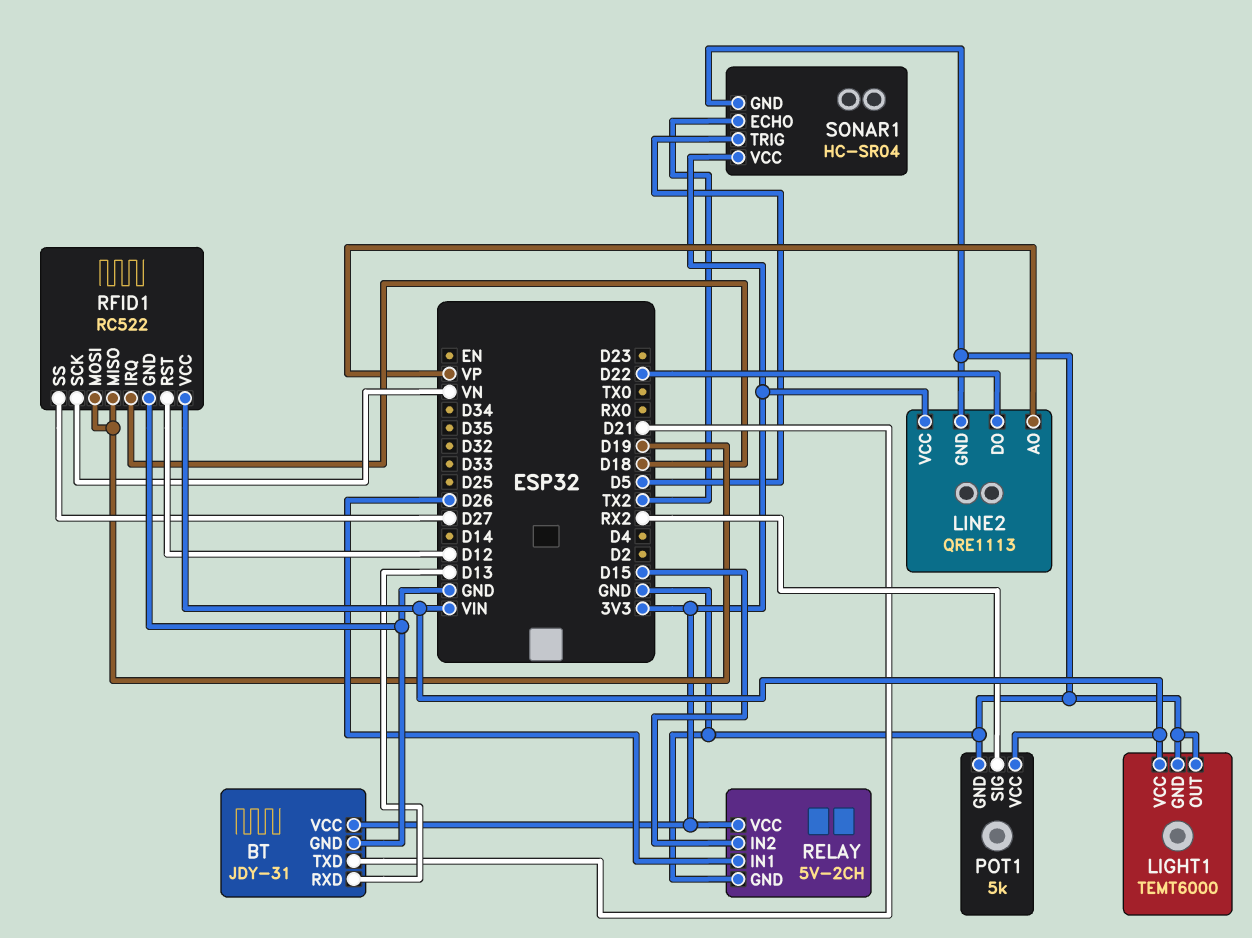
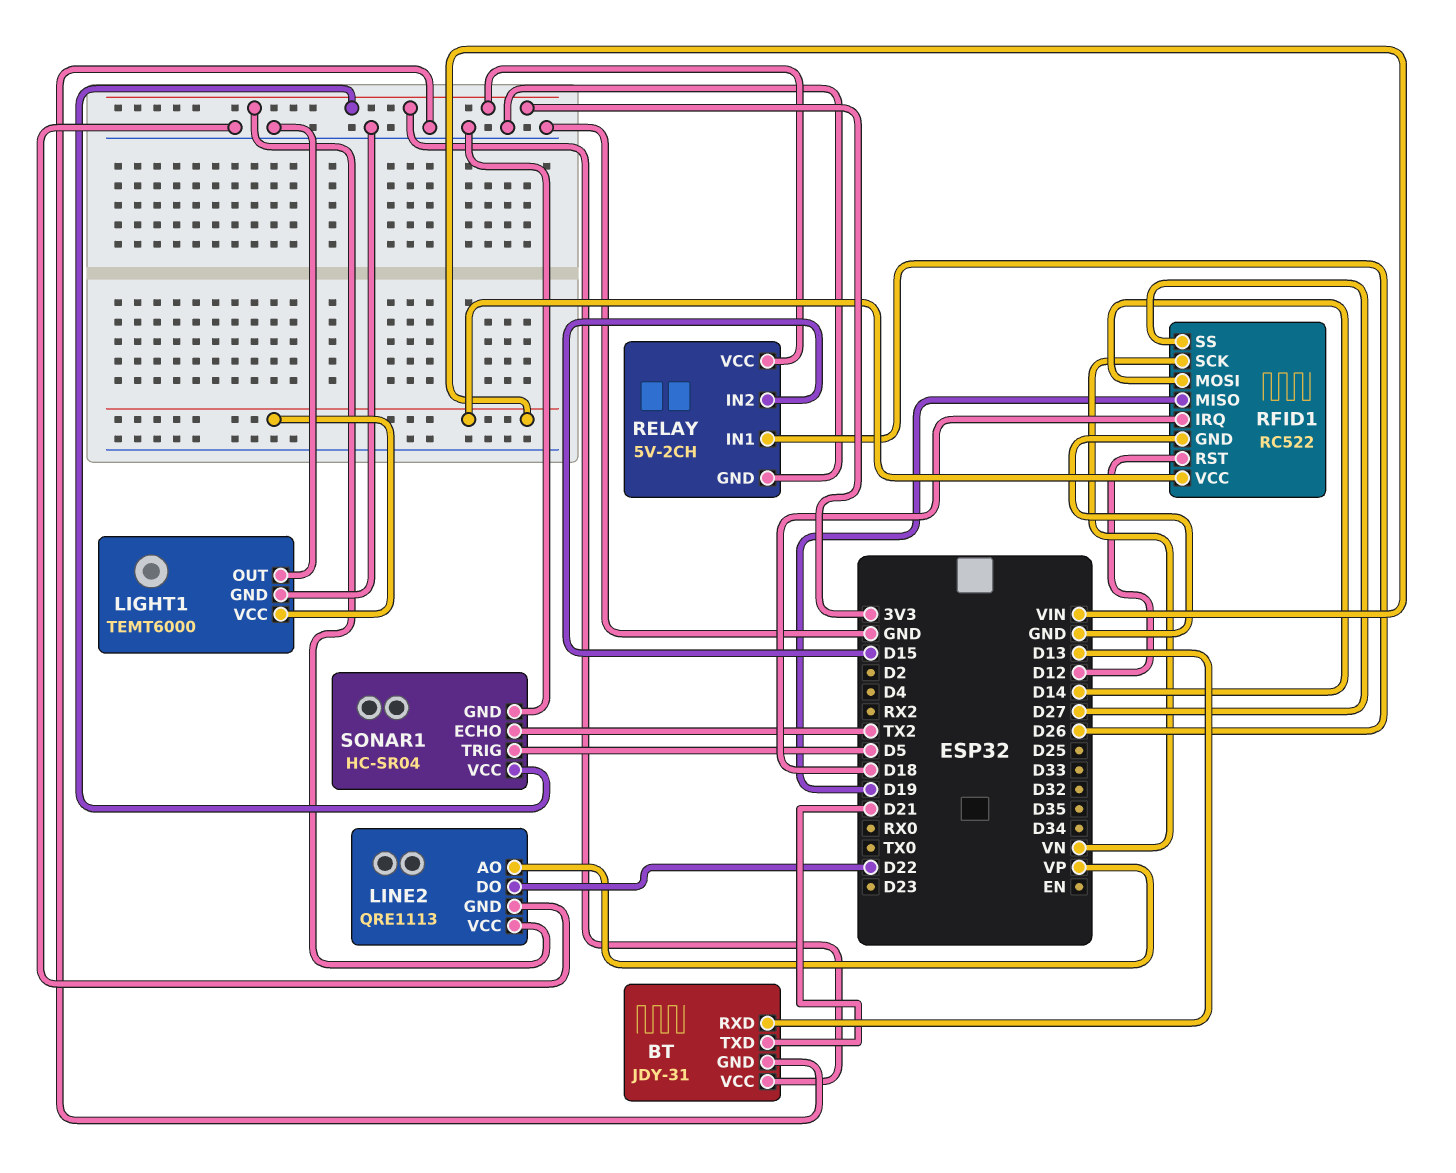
POT1: 5k -> none
POT1 pin GND: GND -> none
POT1 pin SIG: RX2 -> none
POT1 pin VCC: VIN -> none
RFID1 pin MOSI: D19 -> D14

